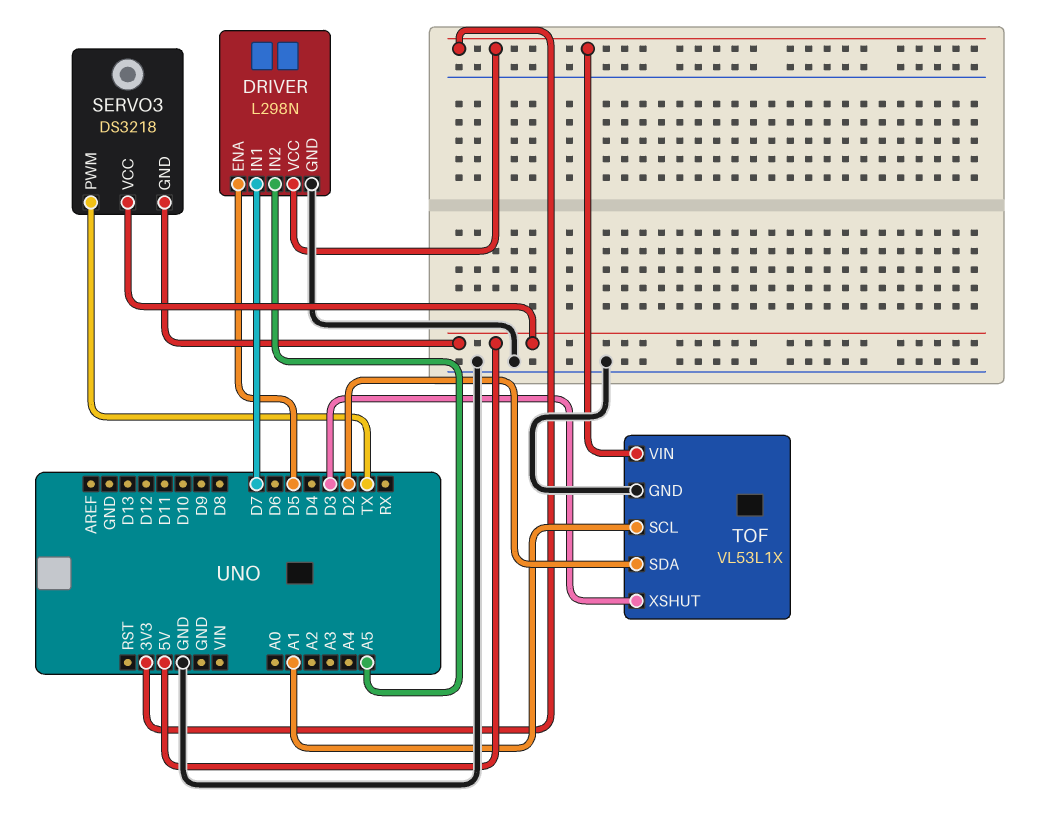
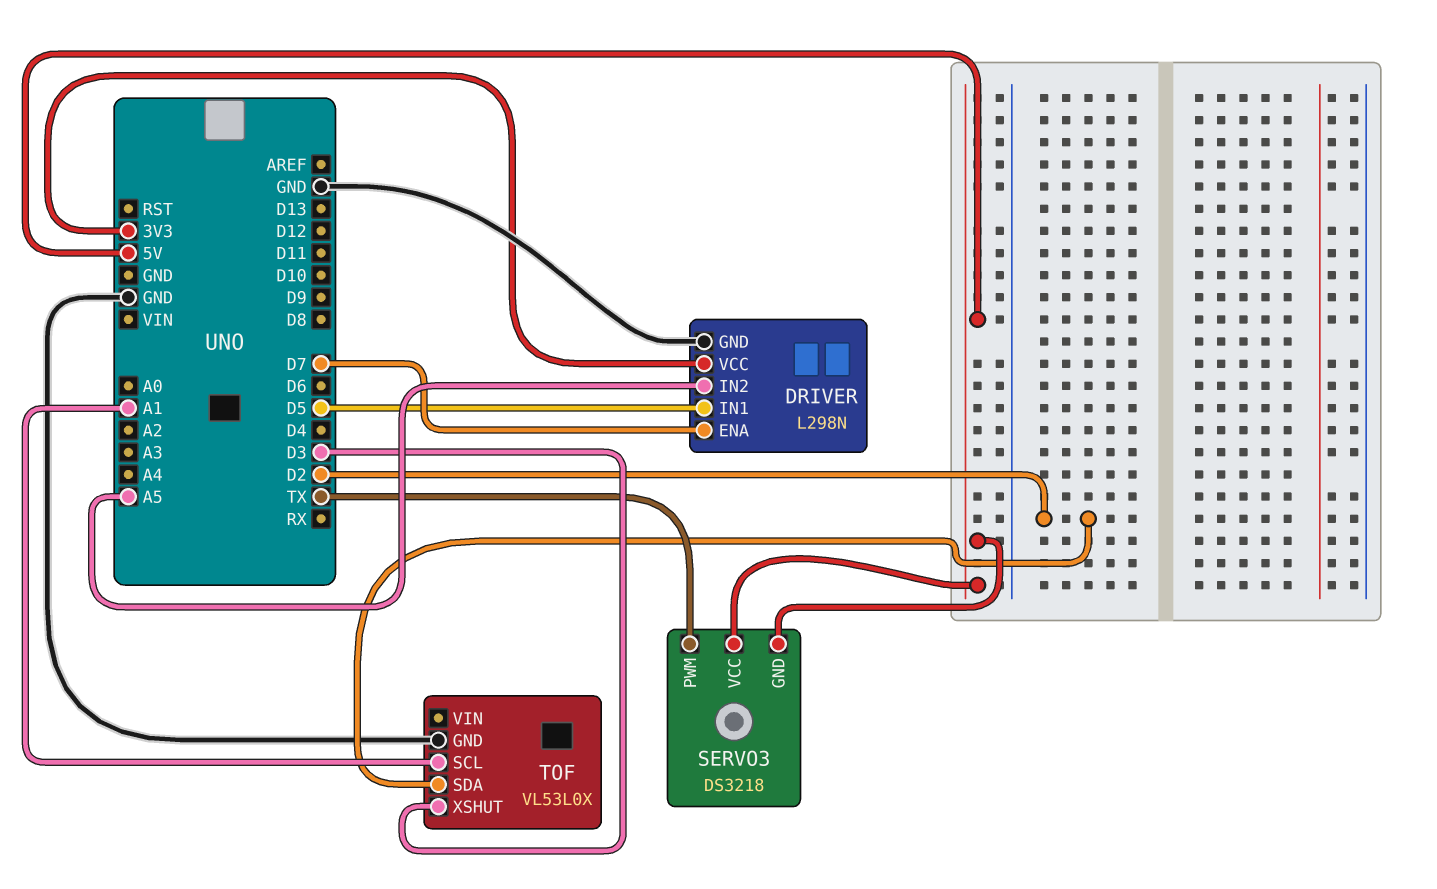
DRIVER pin ENA: D5 -> D7
DRIVER pin IN1: D7 -> D5
TOF: VL53L1X -> VL53L0X
TOF pin VIN: 3V3 -> none

